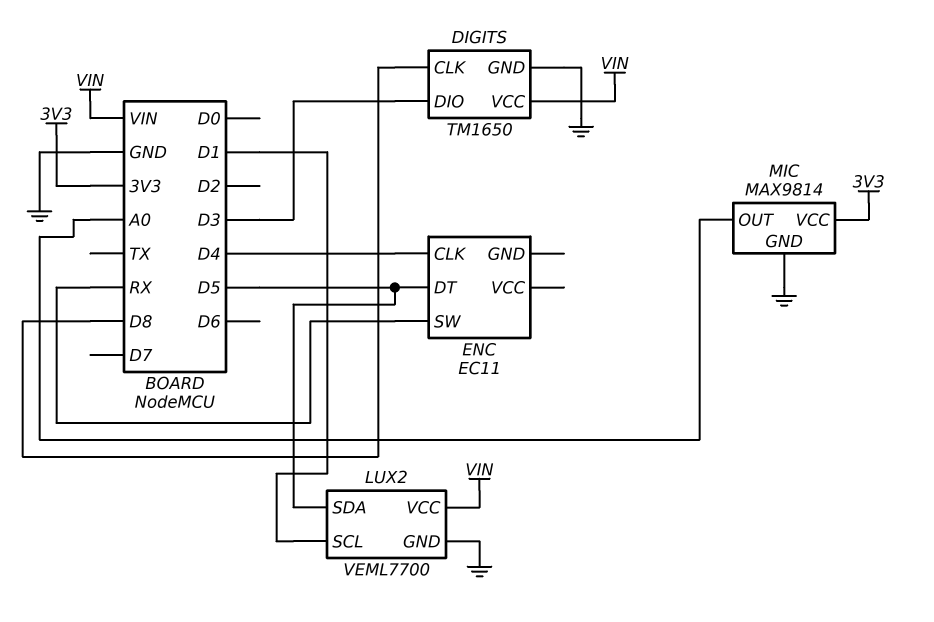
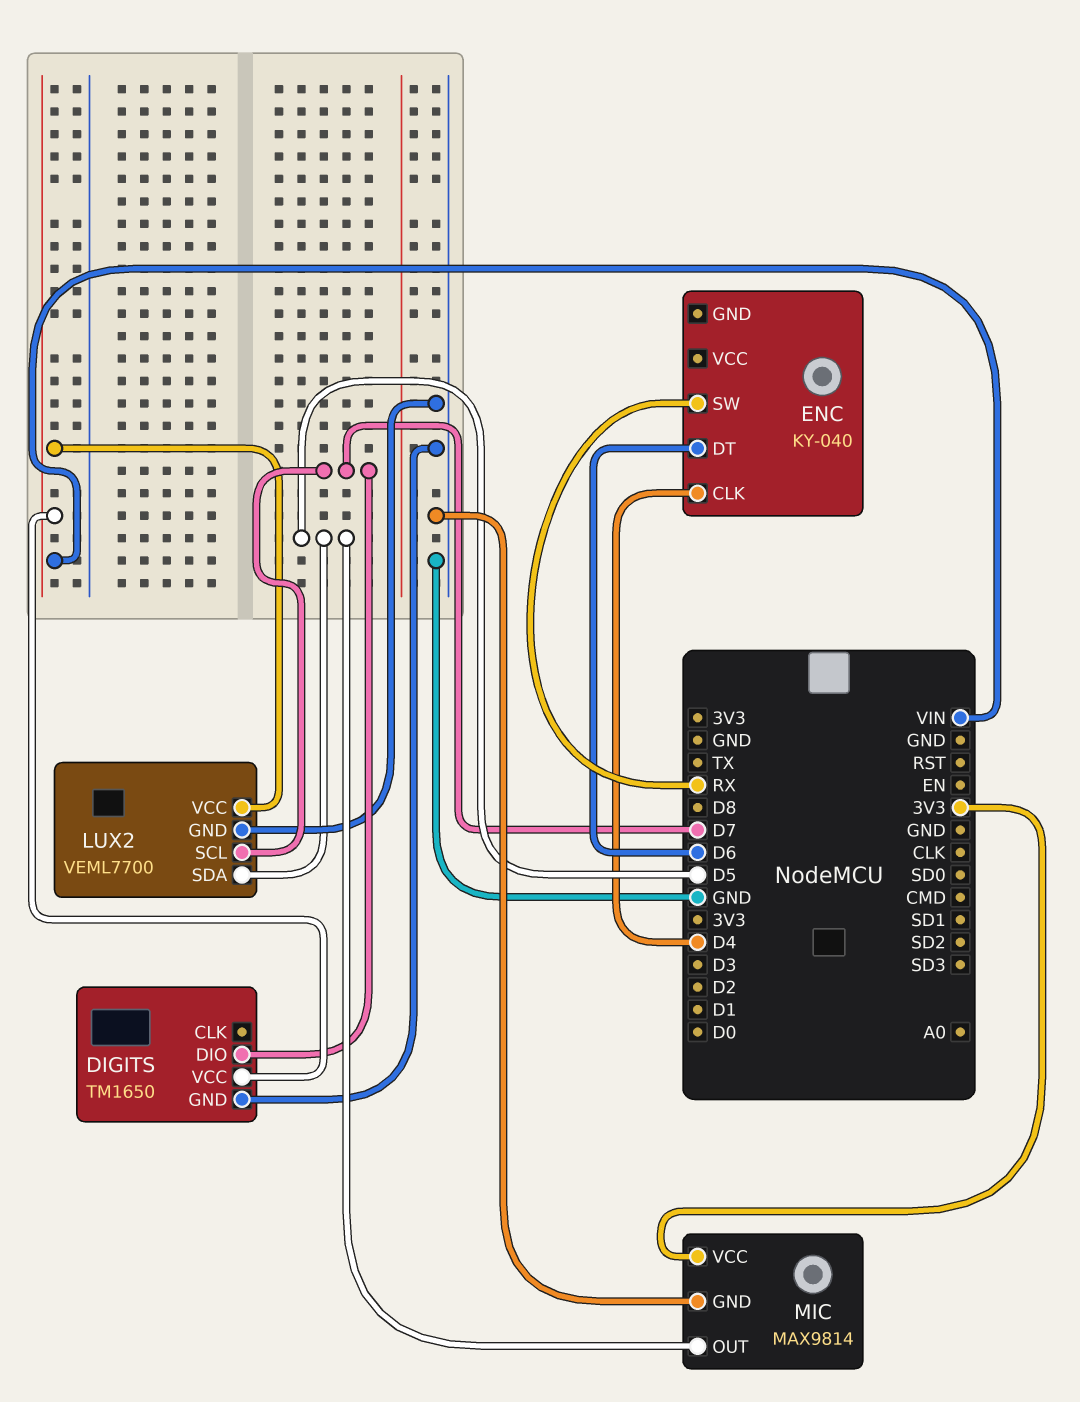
DIGITS pin CLK: D8 -> none
DIGITS pin DIO: D3 -> D7
ENC: EC11 -> KY-040
ENC pin DT: D5 -> D6
LUX2 pin SCL: D1 -> D7
MIC pin OUT: A0 -> D5

